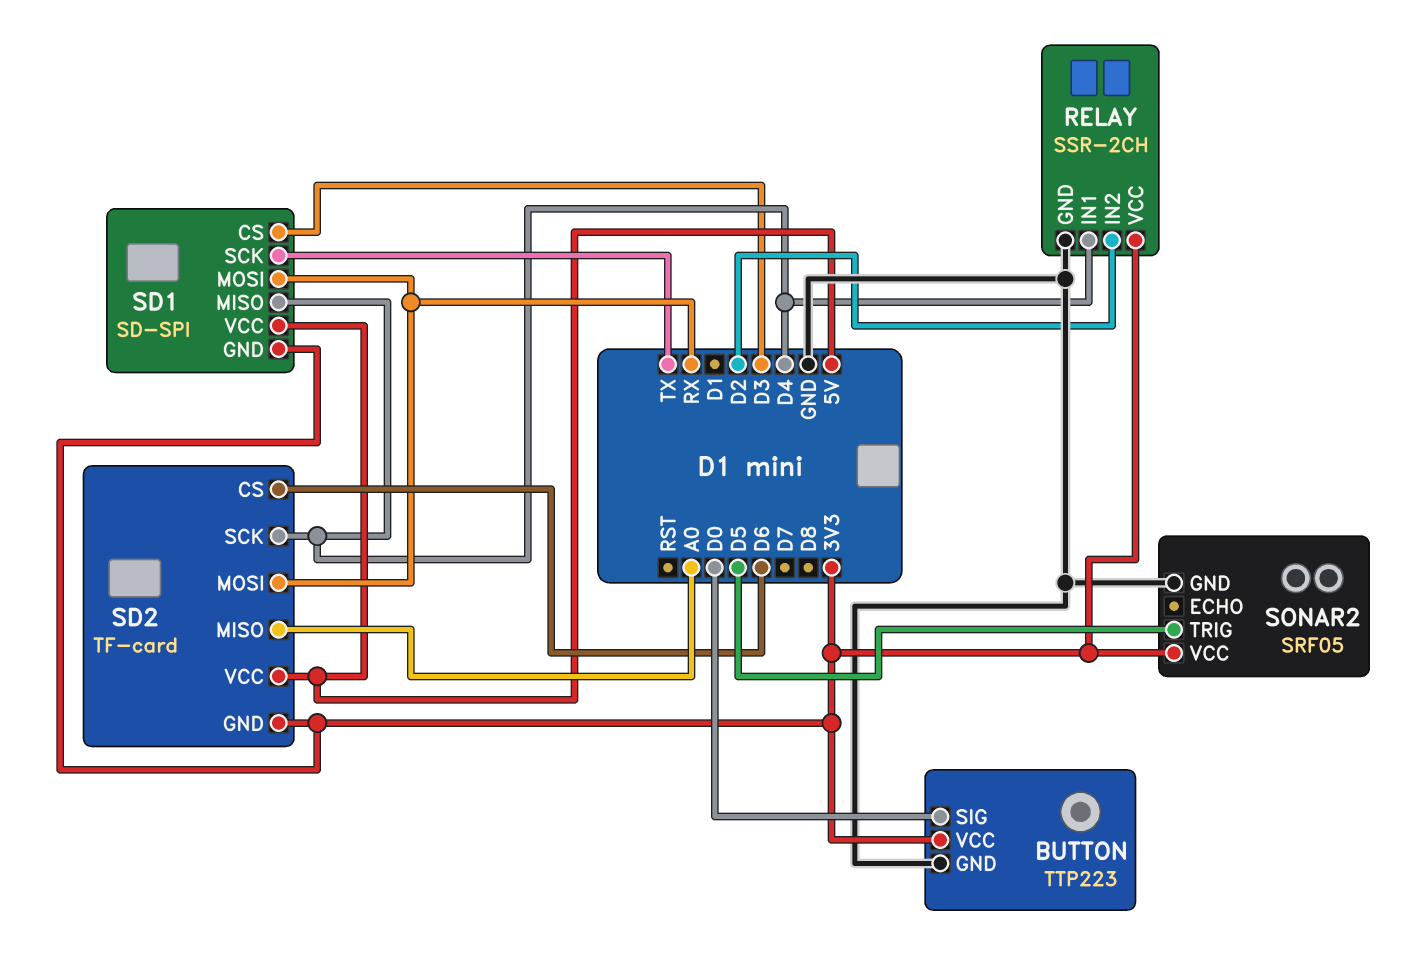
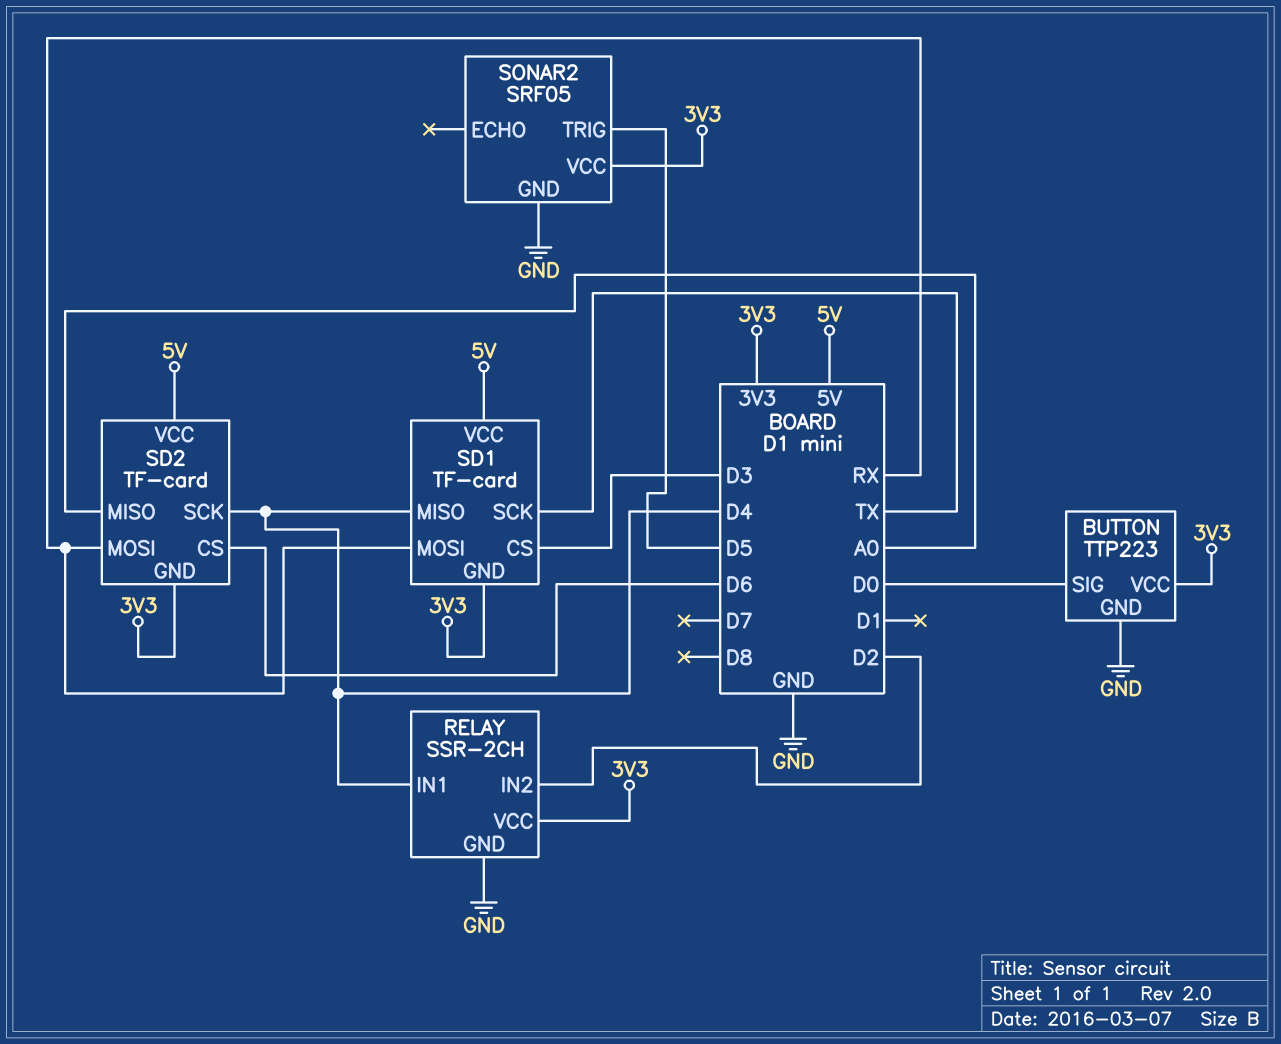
SD1: SD-SPI -> TF-card

